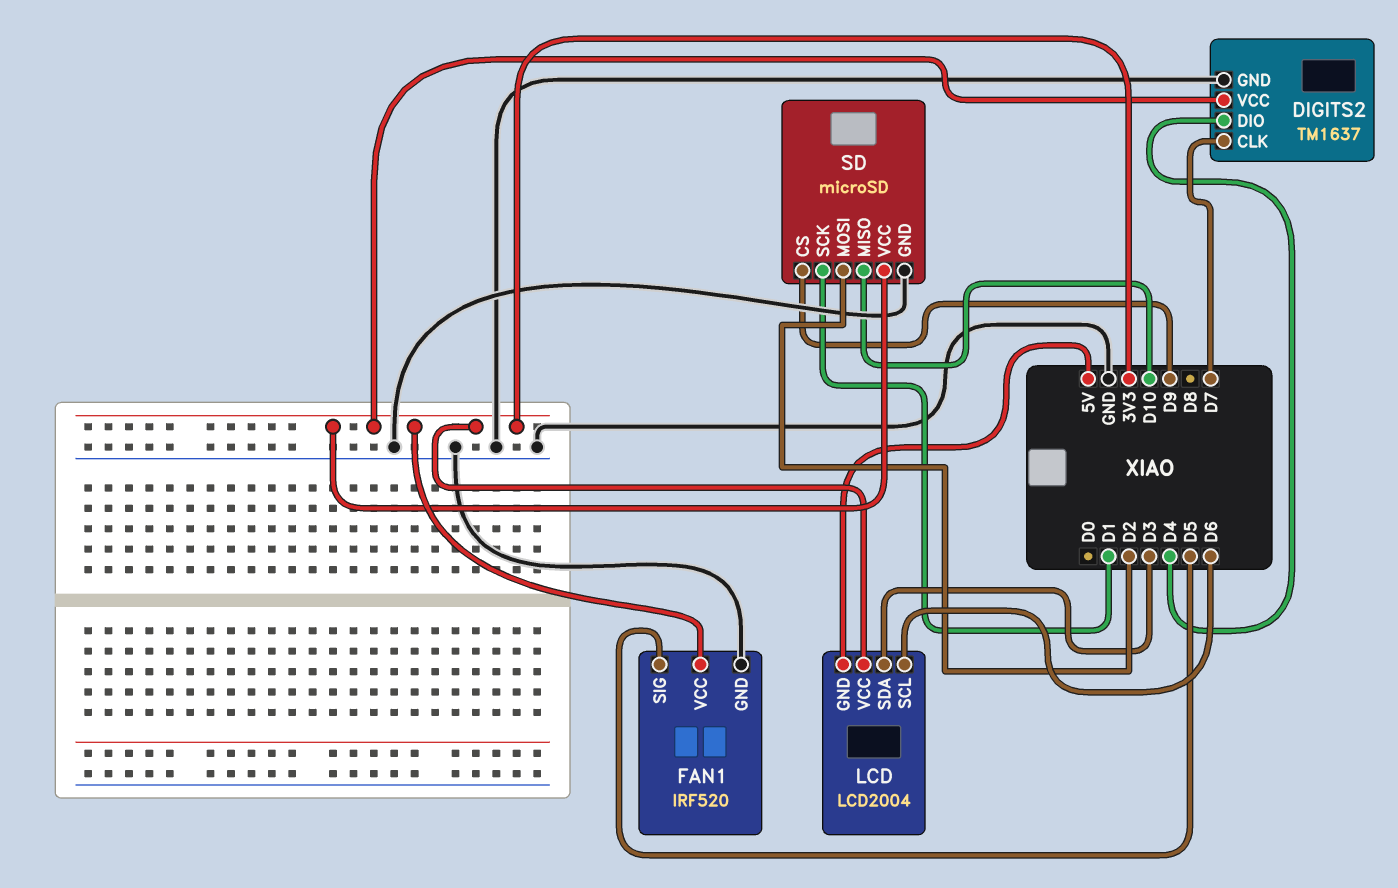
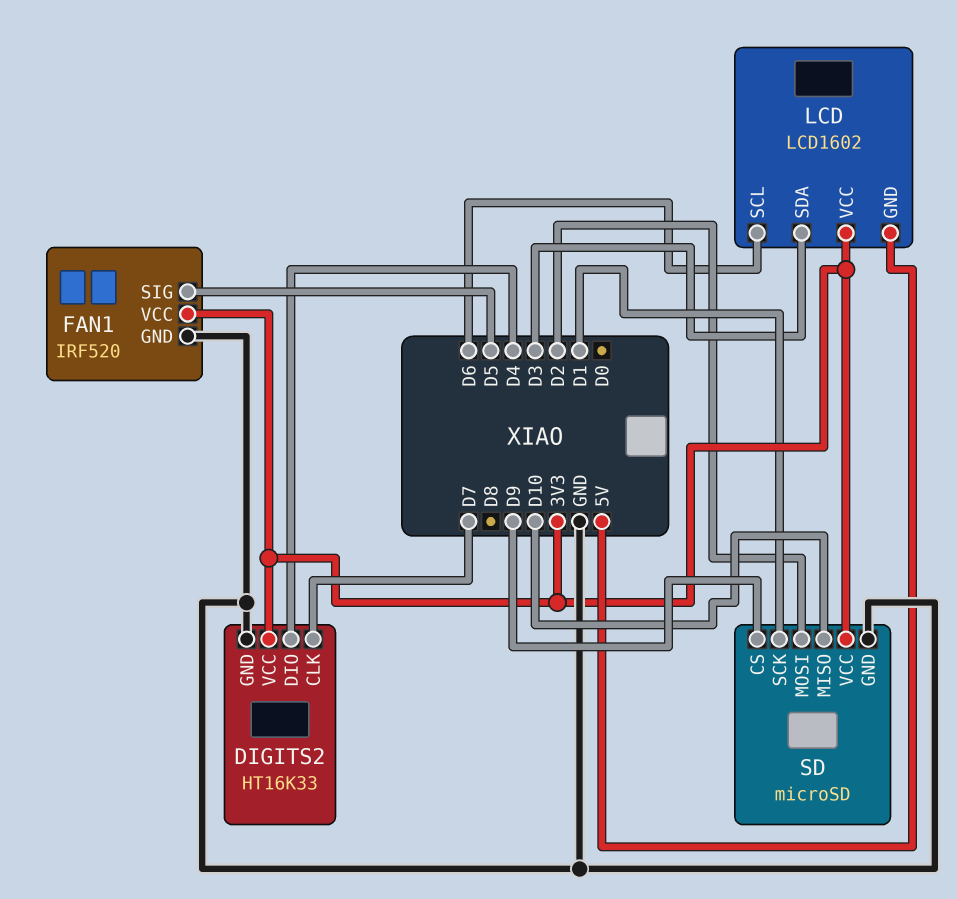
DIGITS2: TM1637 -> HT16K33
LCD: LCD2004 -> LCD1602

